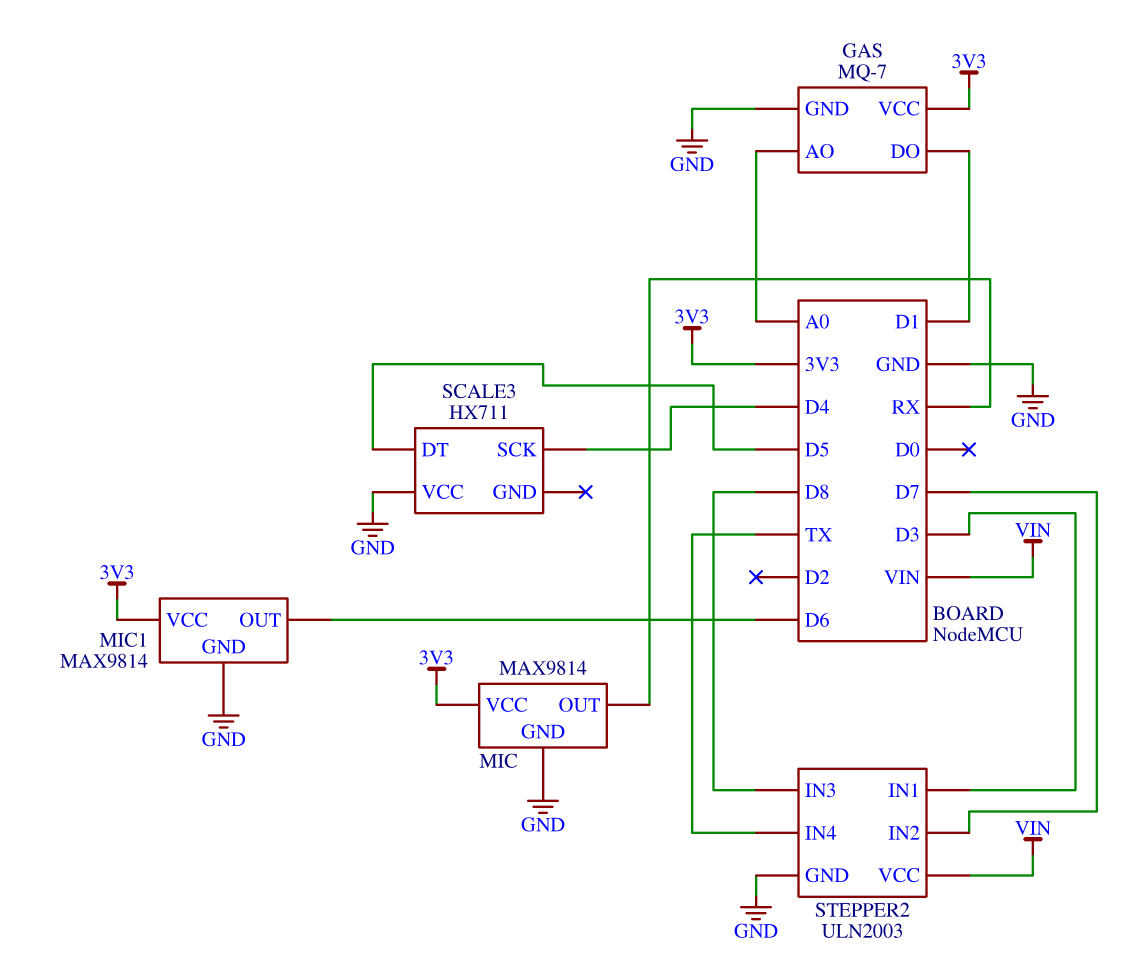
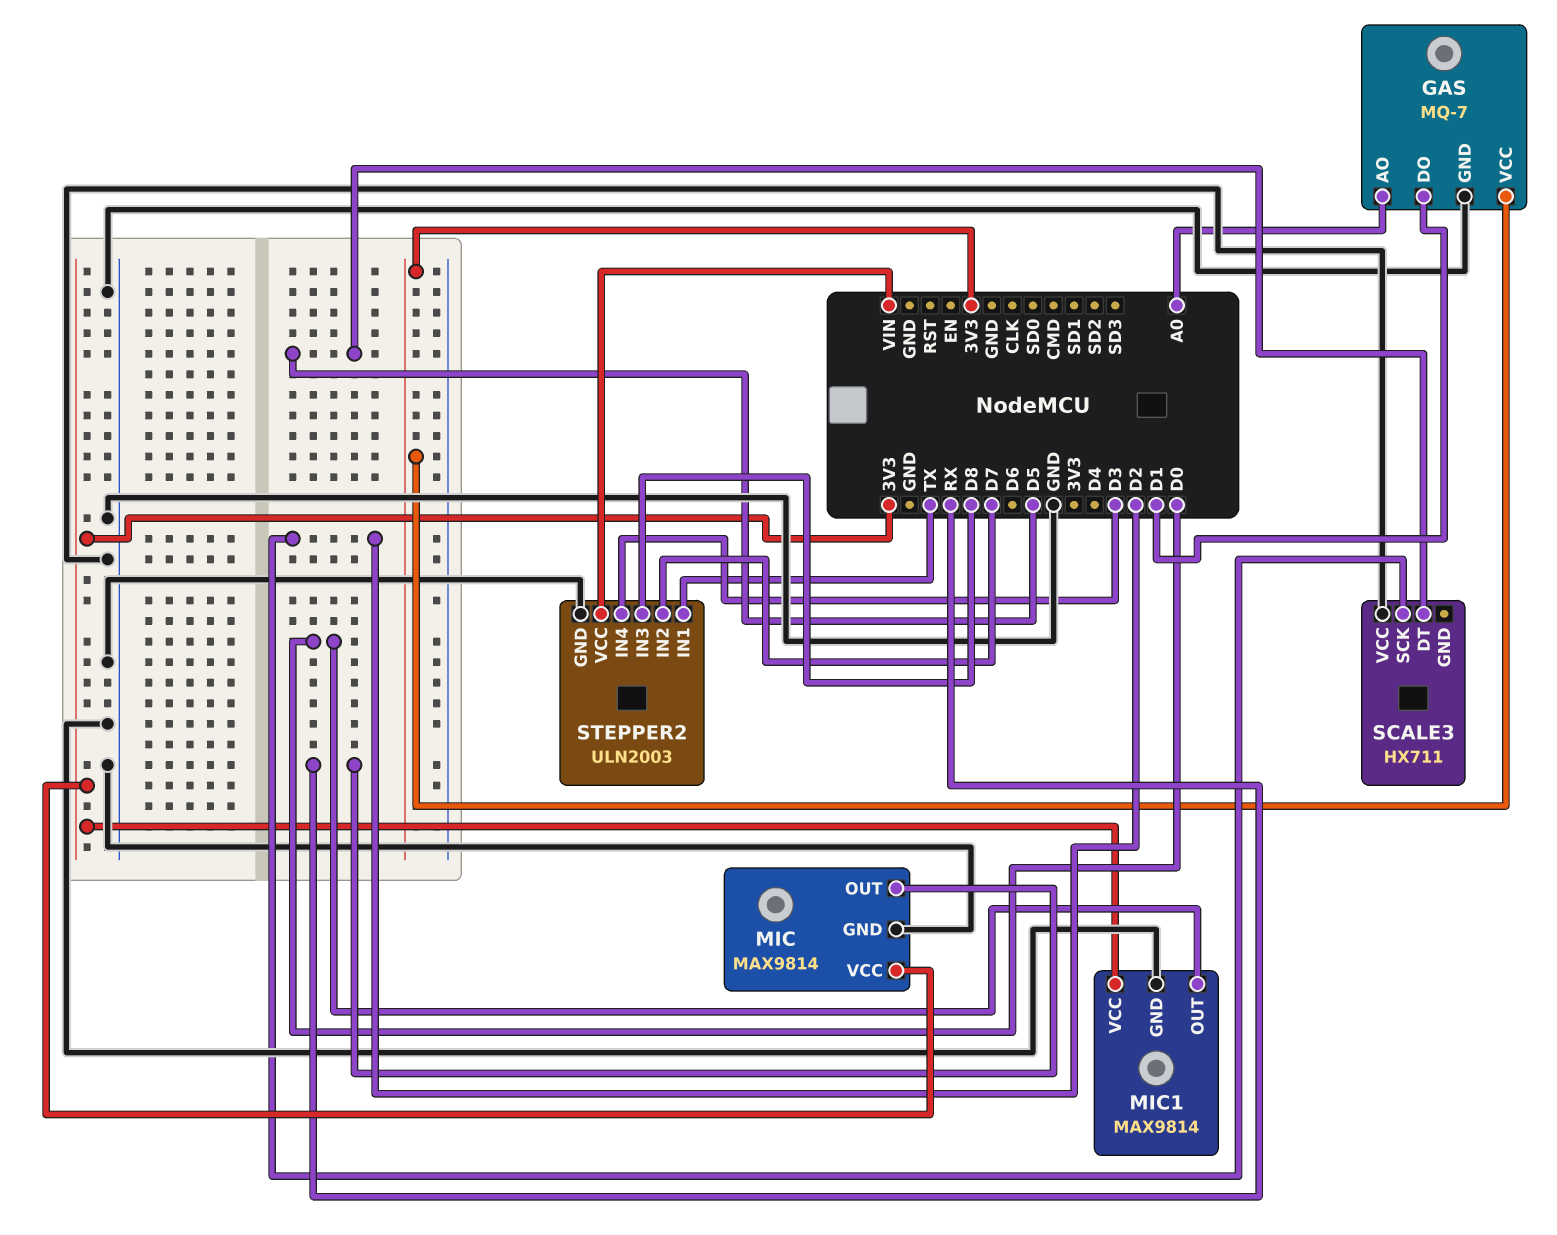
MIC1 pin OUT: D6 -> D0
SCALE3 pin SCK: D4 -> D2
STEPPER2 pin IN1: D3 -> TX
STEPPER2 pin IN4: TX -> D3

